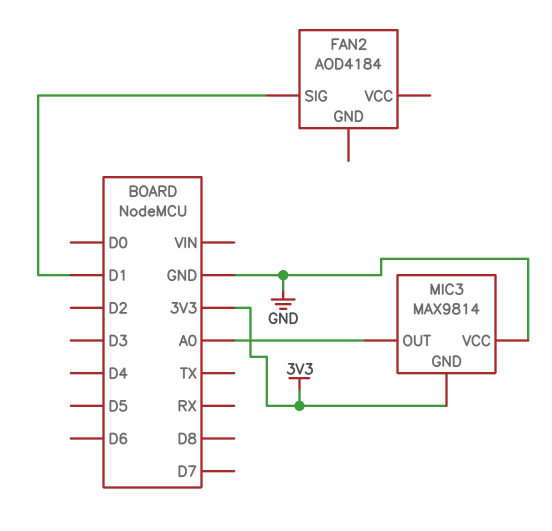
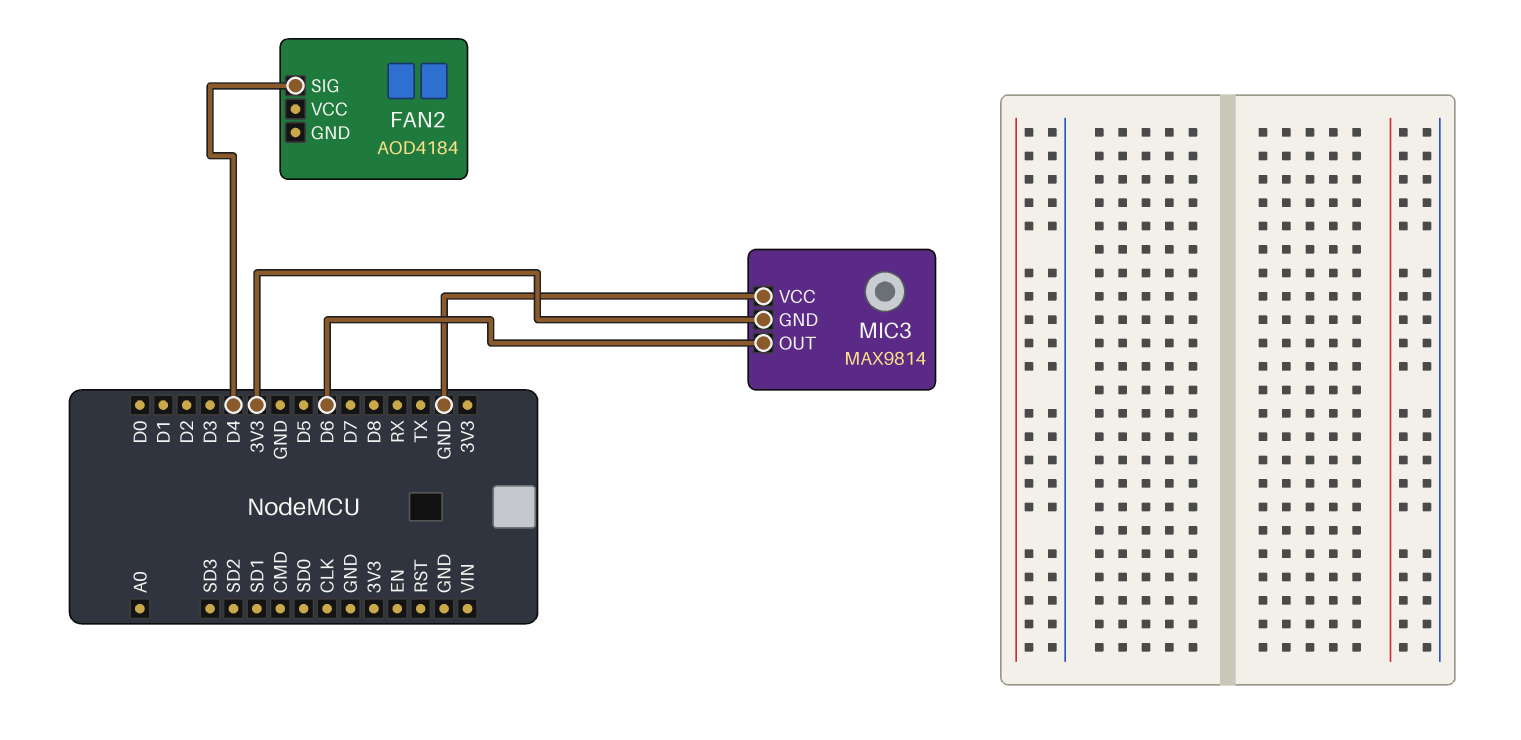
FAN2 pin SIG: D1 -> D4
MIC3 pin OUT: A0 -> D6

